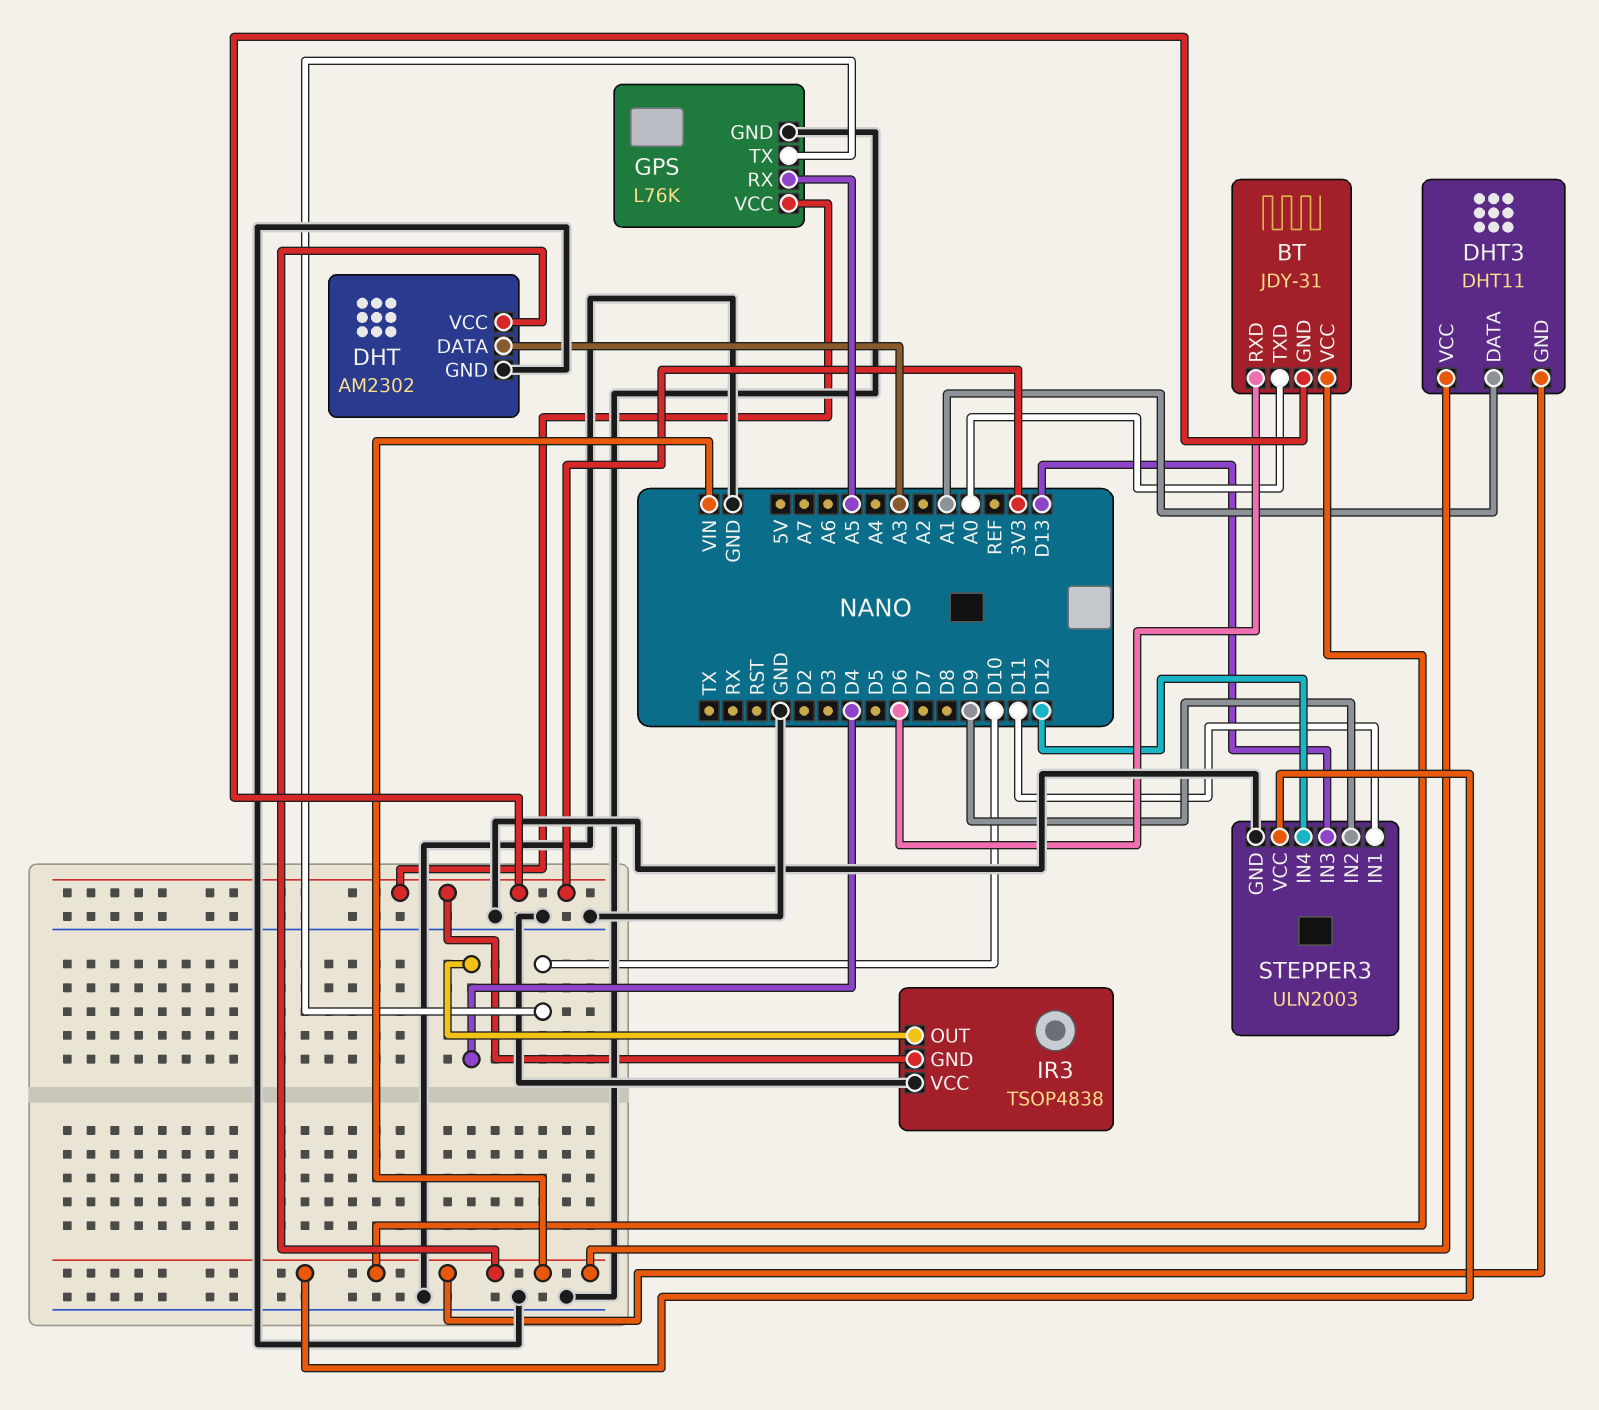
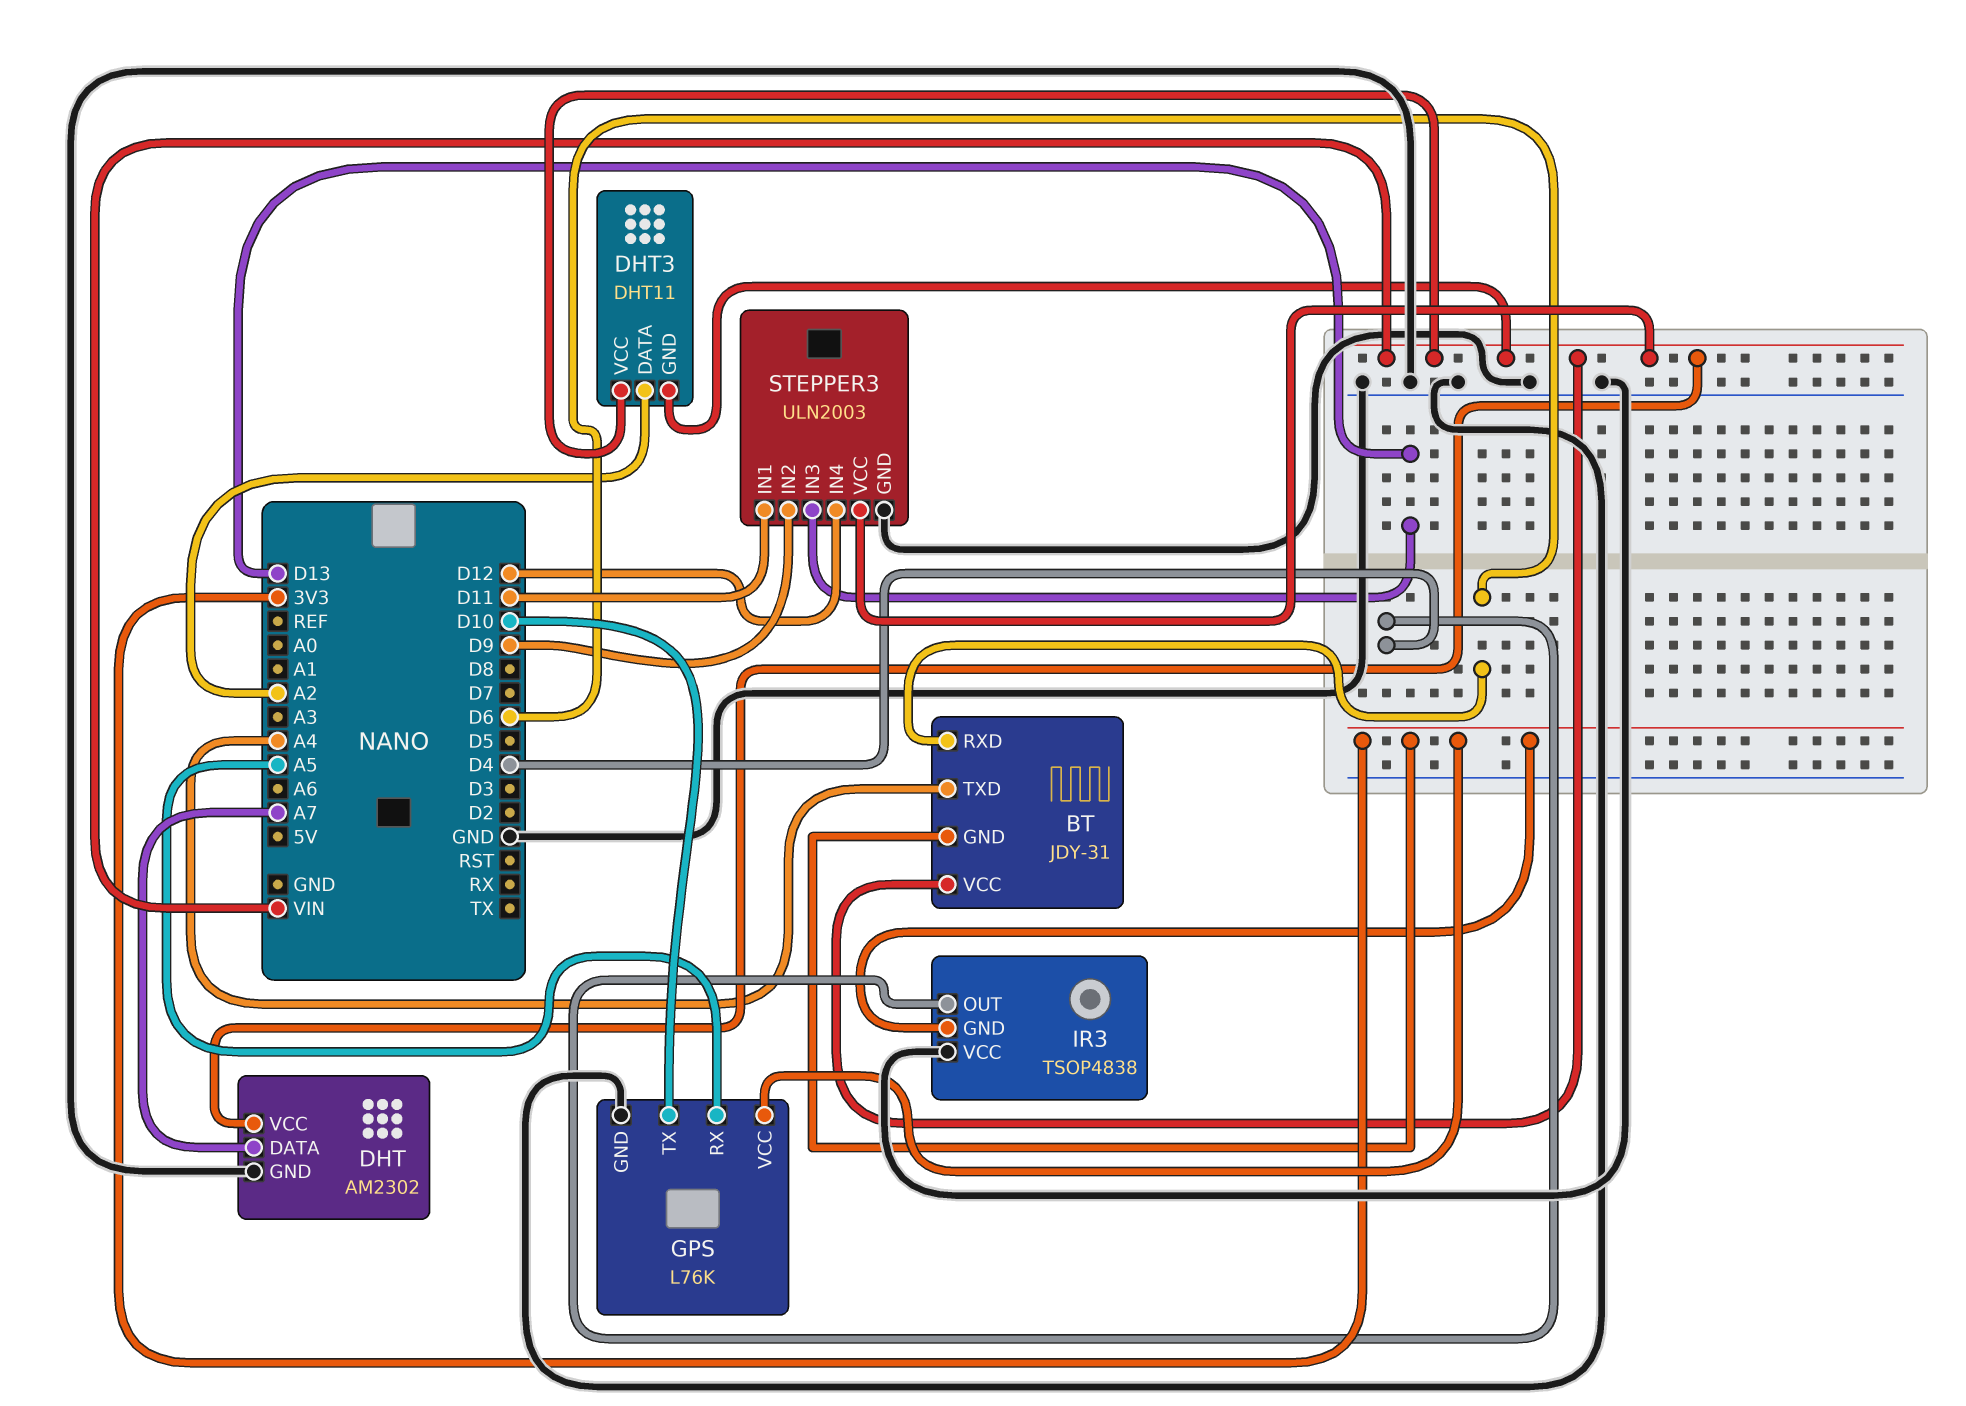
BT pin TXD: A0 -> A4
DHT pin DATA: A3 -> A7
DHT3 pin DATA: A1 -> A2

